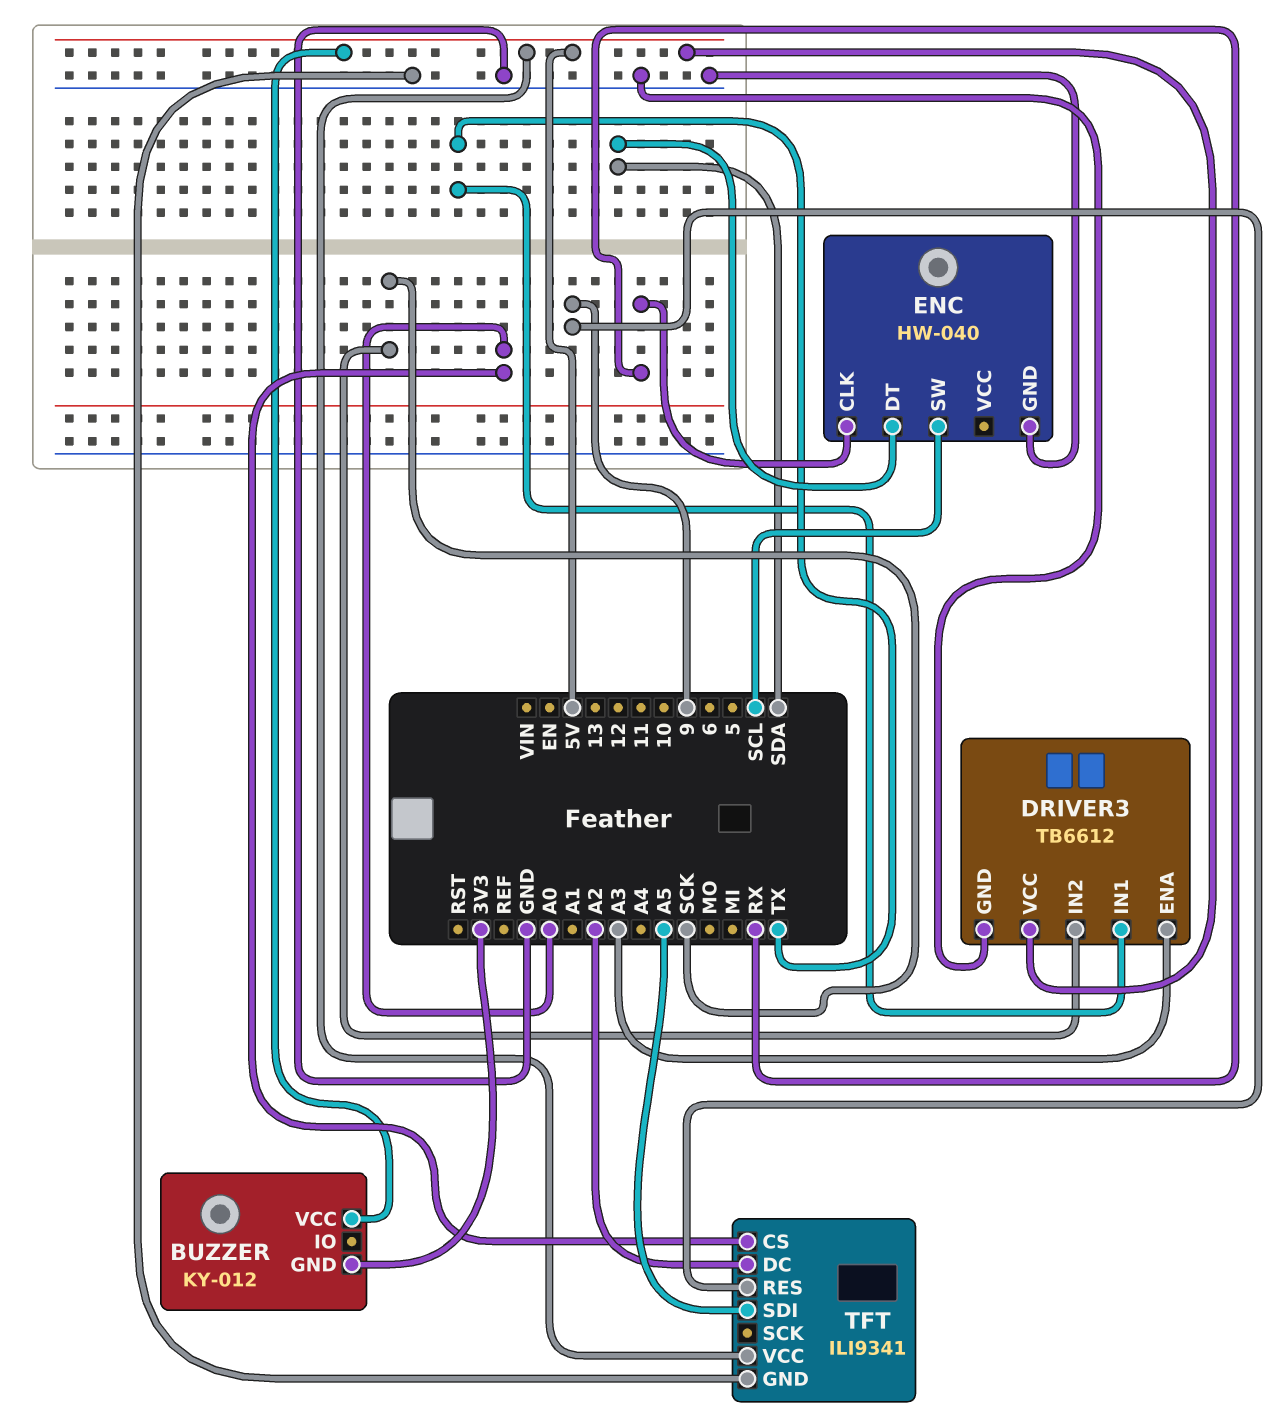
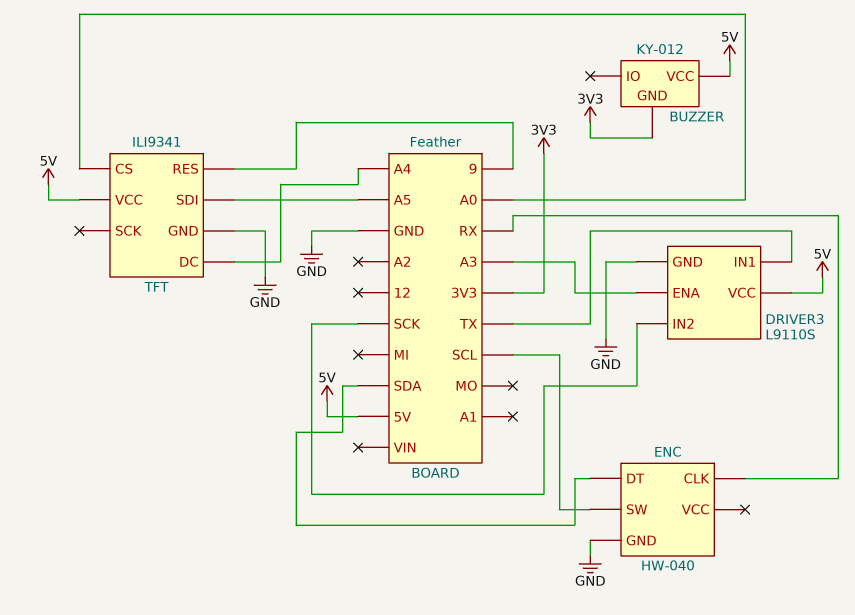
DRIVER3: TB6612 -> L9110S
TFT pin DC: A2 -> A4

